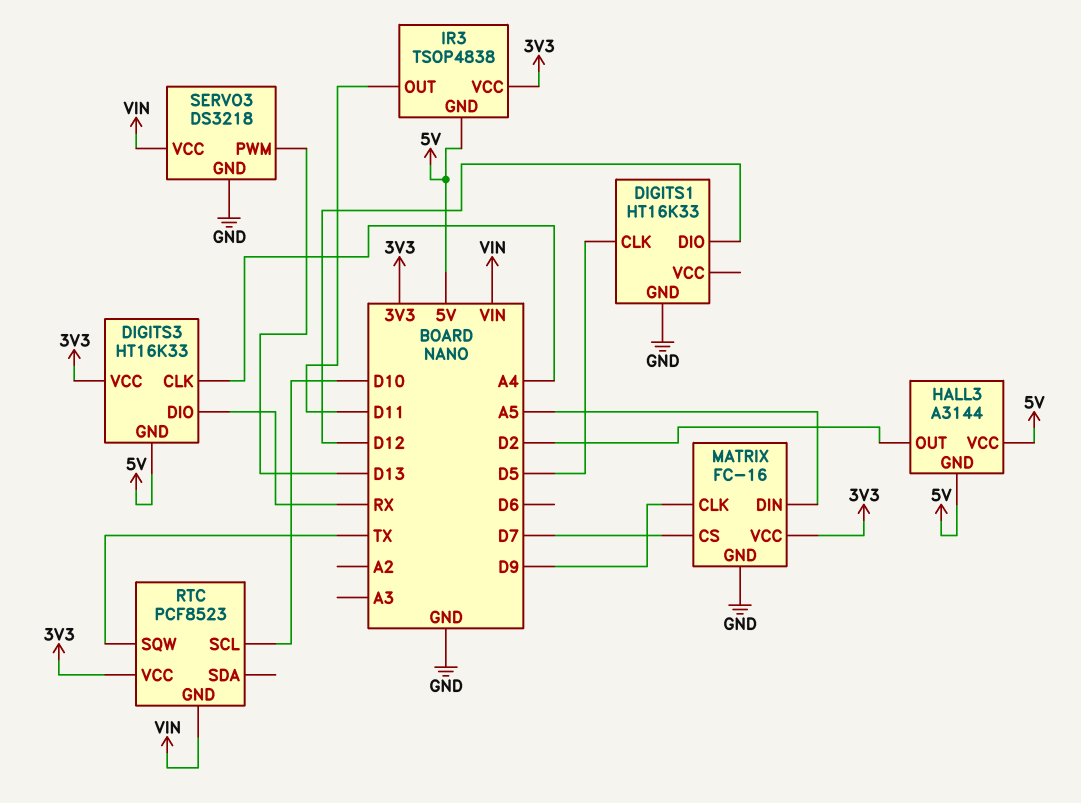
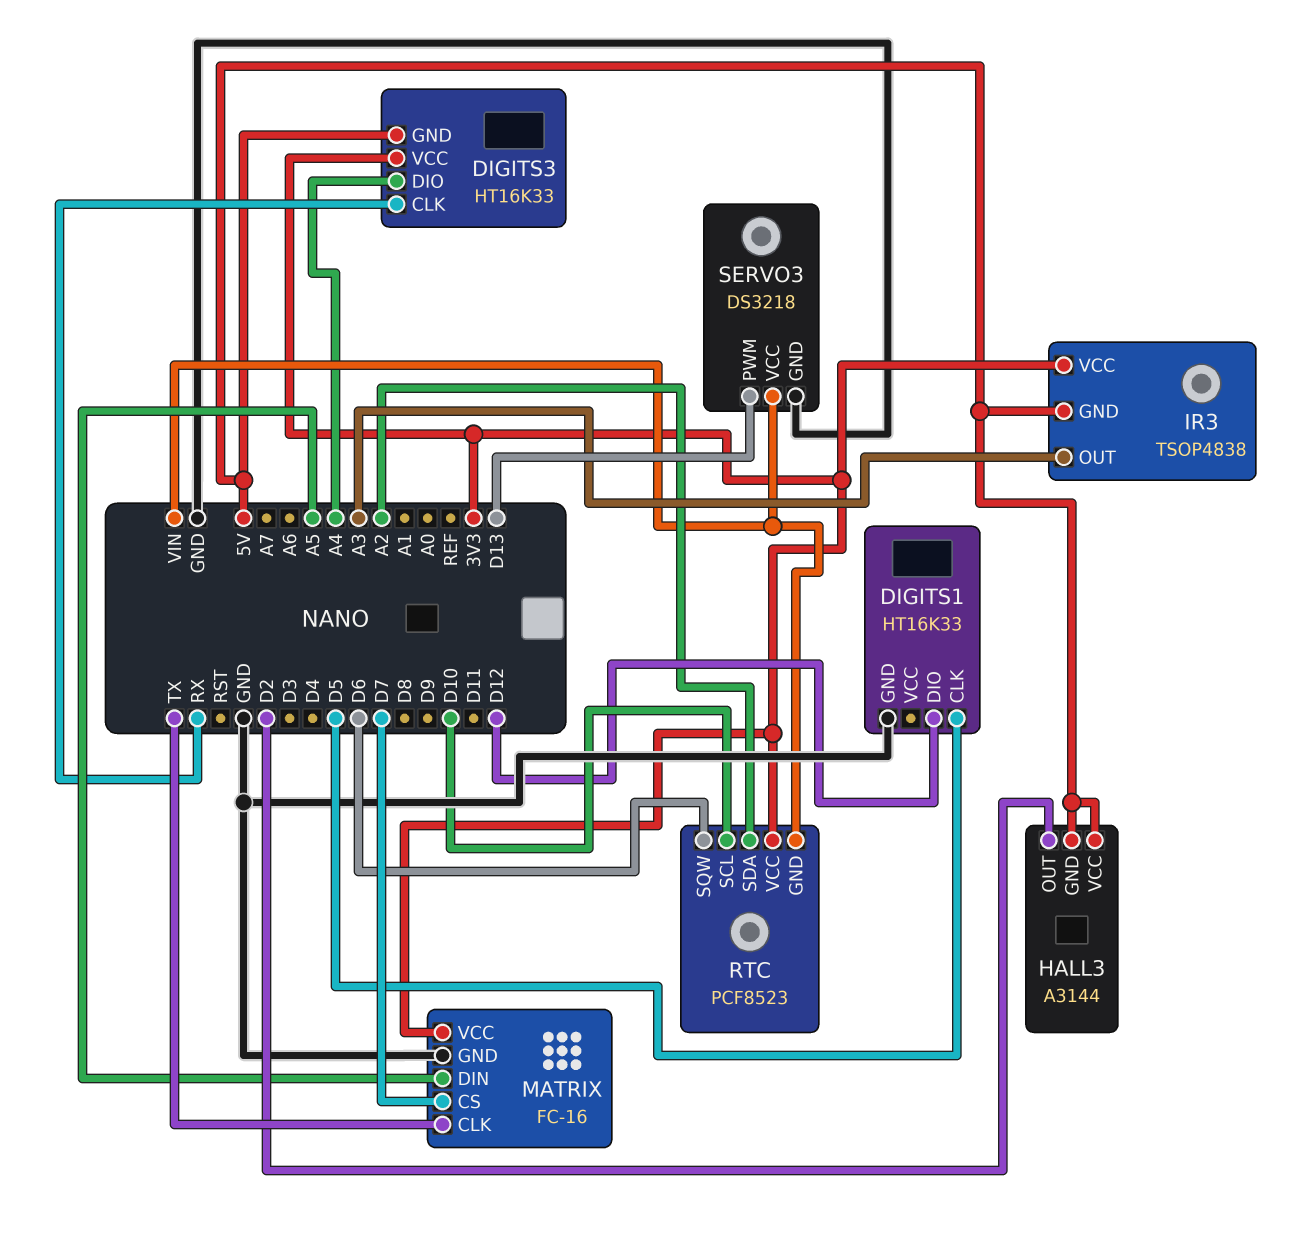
DIGITS3 pin CLK: A4 -> RX
DIGITS3 pin DIO: RX -> A4
IR3 pin OUT: D11 -> A3
MATRIX pin CLK: D9 -> TX
RTC pin SDA: none -> A2
RTC pin SQW: TX -> D6

